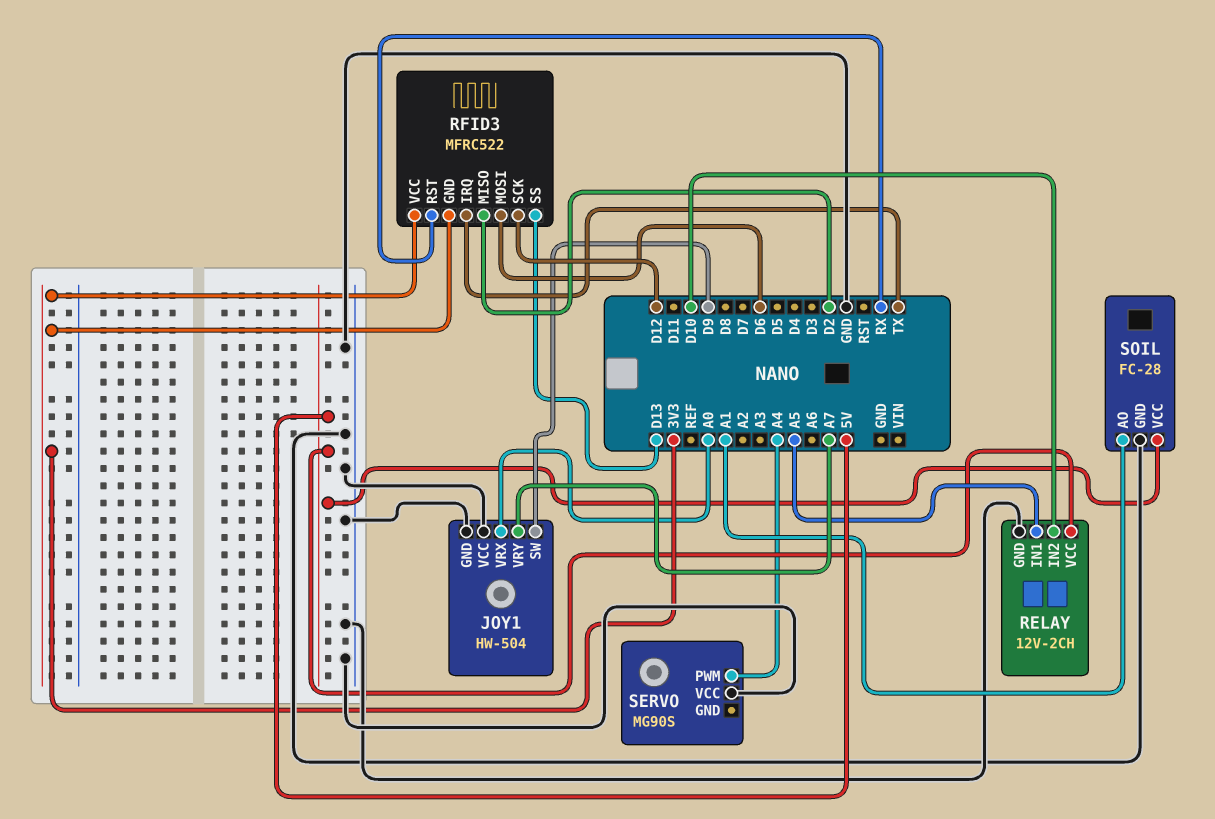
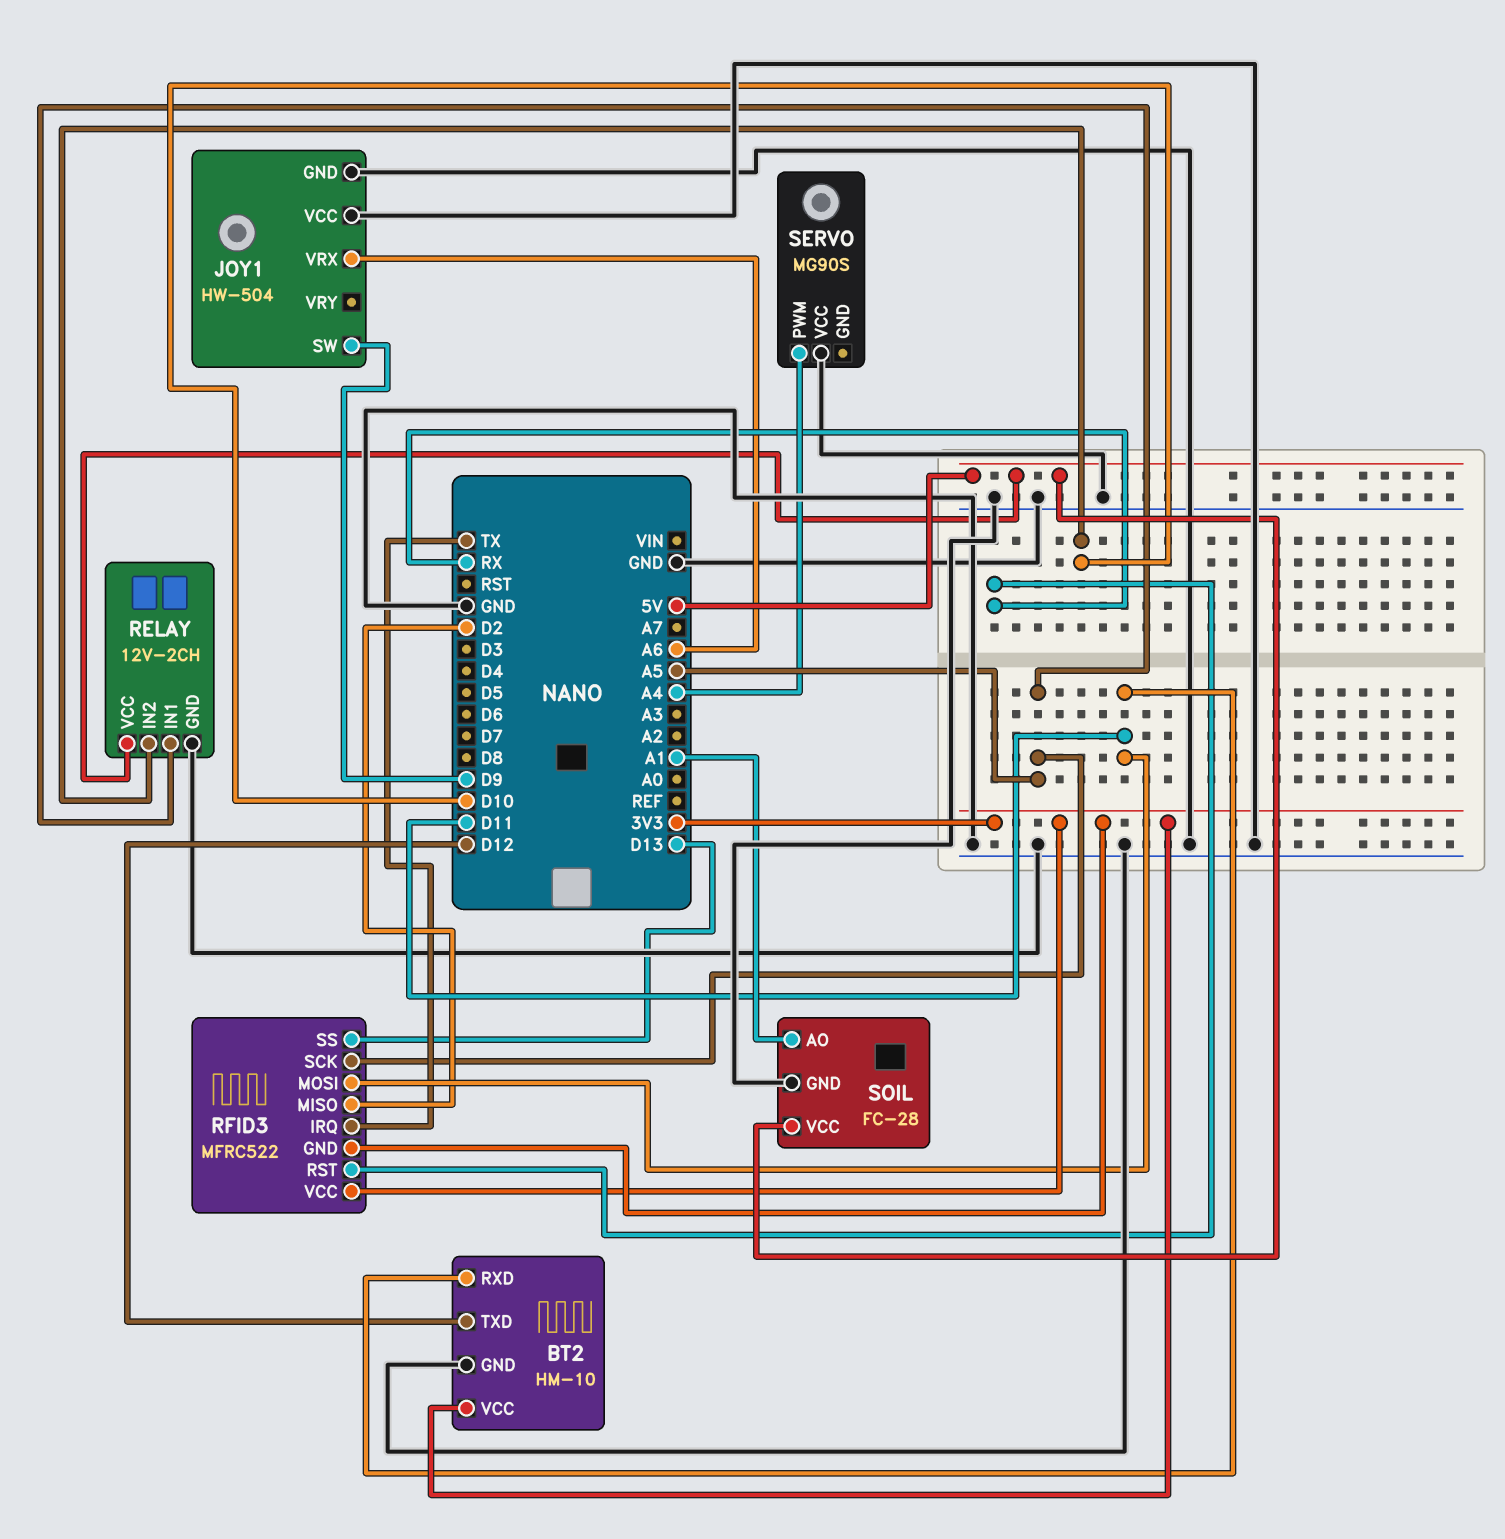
BT2: none -> HM-10
BT2 pin GND: none -> GND
BT2 pin RXD: none -> D11
BT2 pin TXD: none -> D12
BT2 pin VCC: none -> 3V3
JOY1 pin VRX: A0 -> A6
JOY1 pin VRY: A7 -> none
RFID3 pin MOSI: D6 -> D11
RFID3 pin SCK: D12 -> A5

